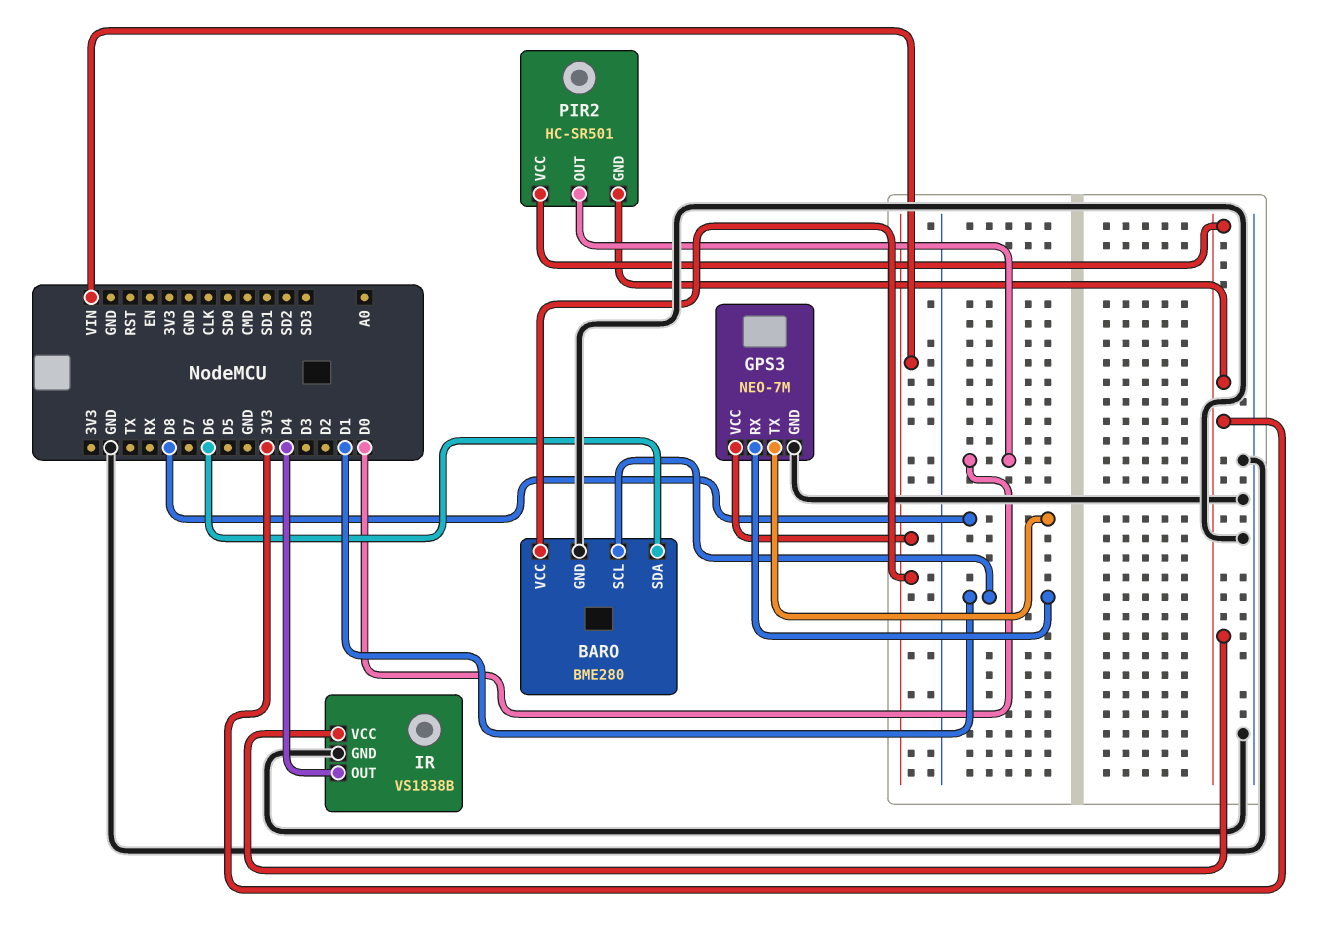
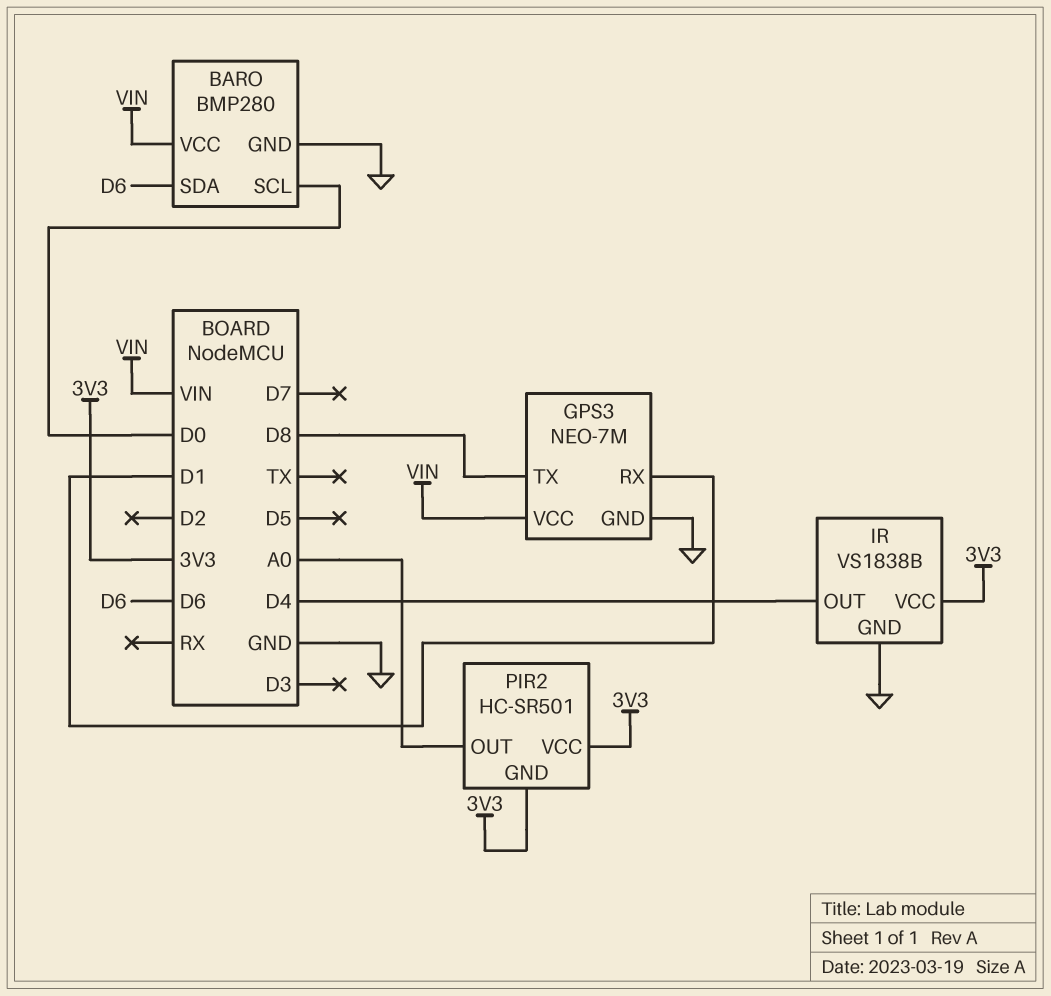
BARO: BME280 -> BMP280
BARO pin SCL: D1 -> D0
PIR2 pin OUT: D0 -> A0

